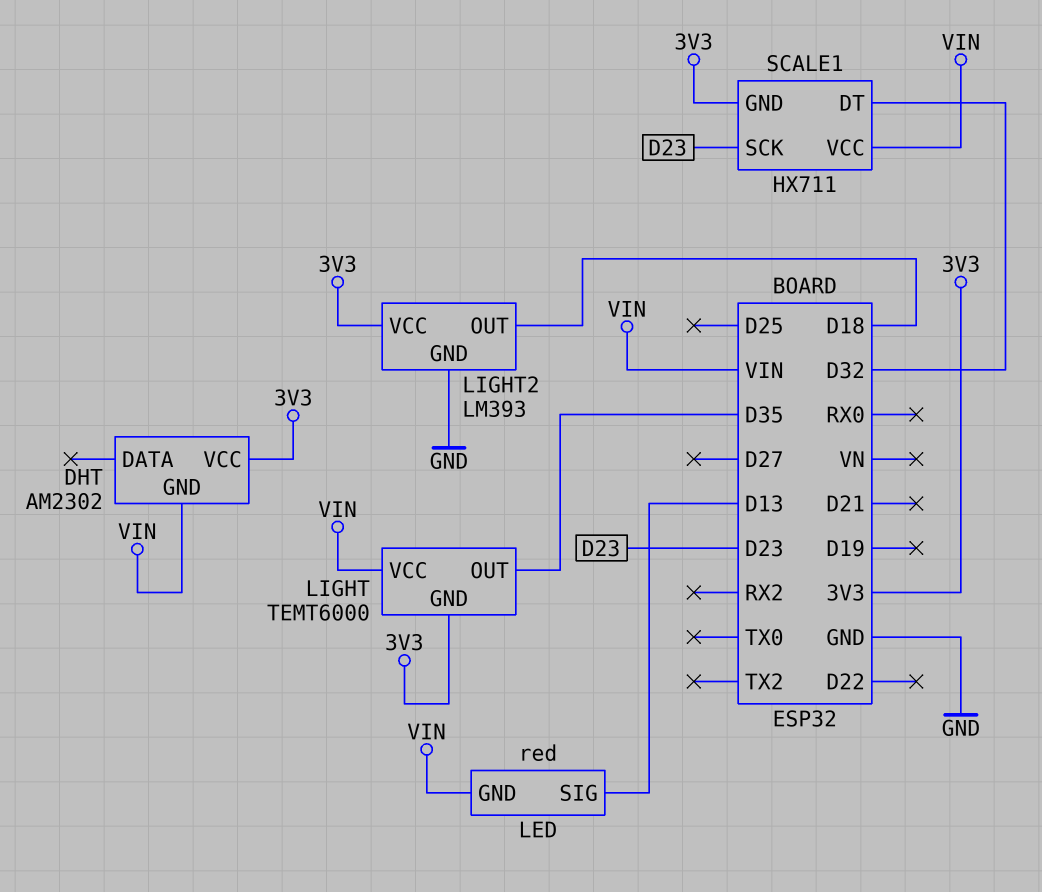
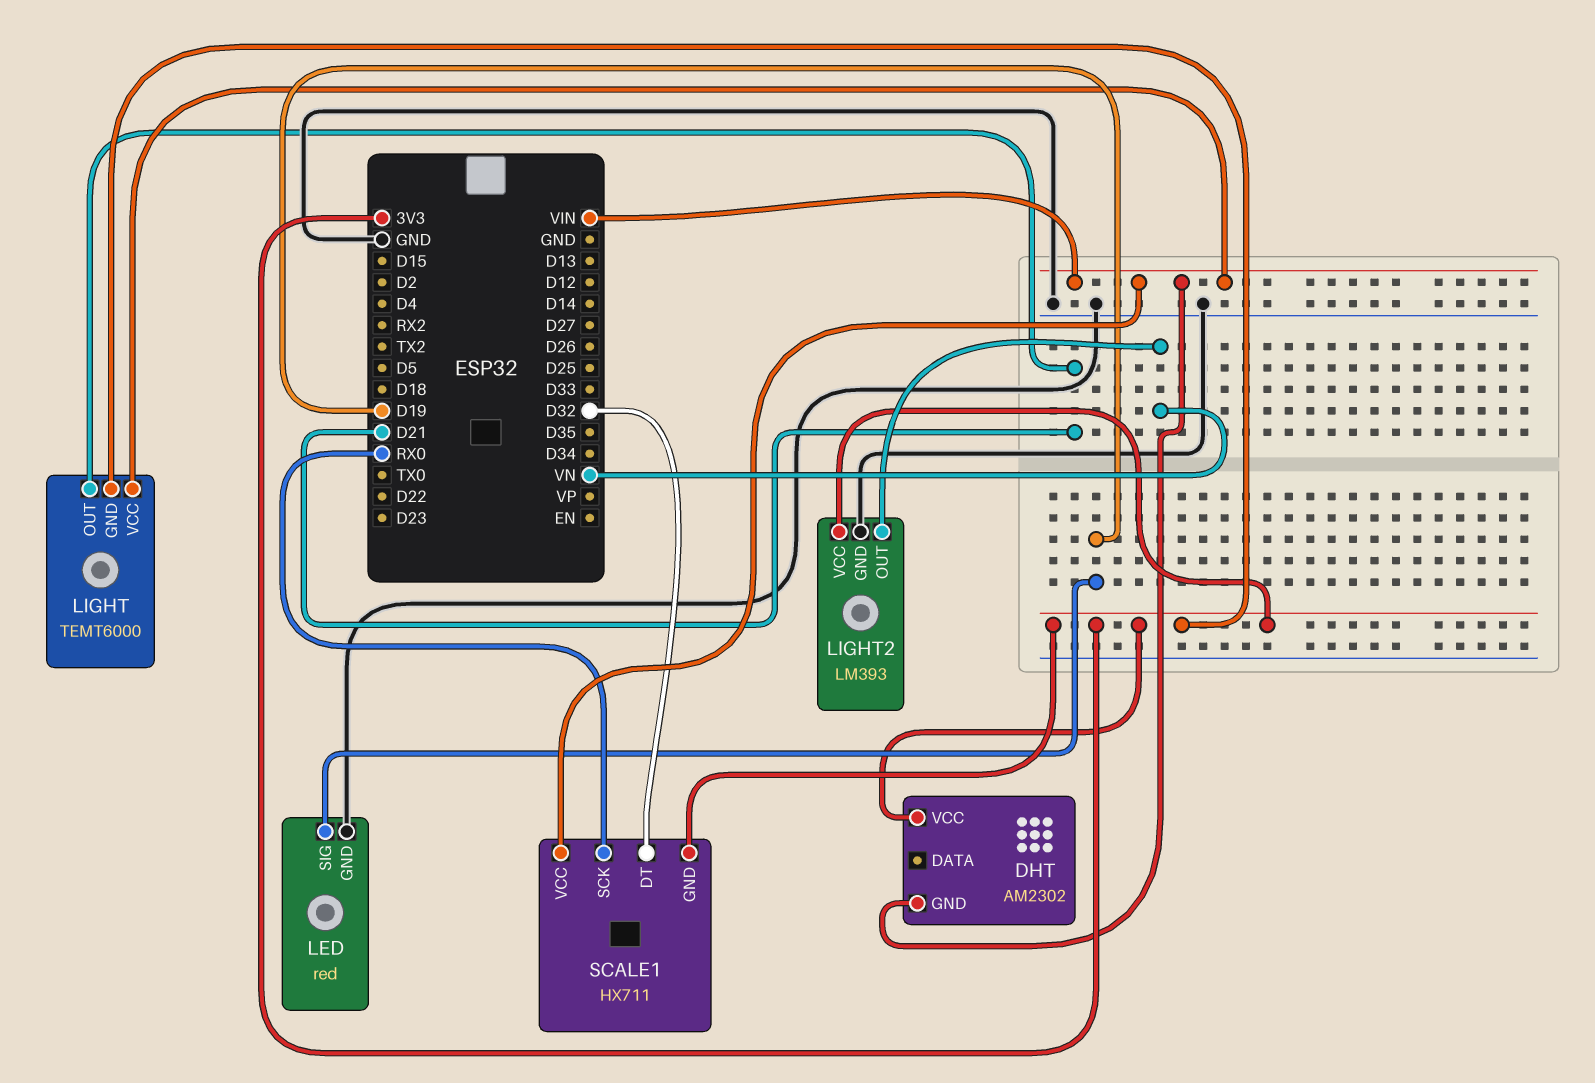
LED pin GND: VIN -> GND
LED pin SIG: D13 -> D19
LIGHT pin OUT: D35 -> D21
LIGHT2 pin OUT: D18 -> VN
SCALE1 pin SCK: D23 -> RX0

